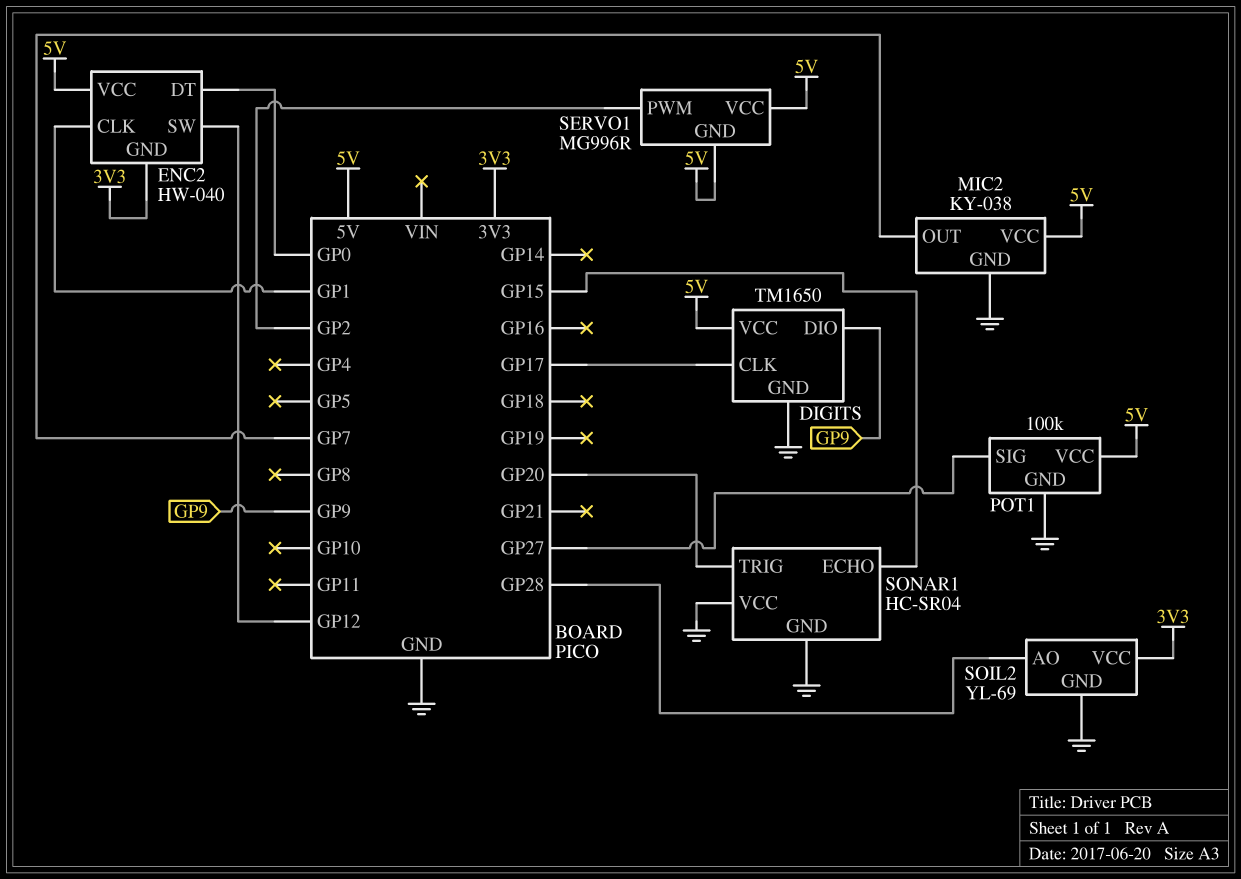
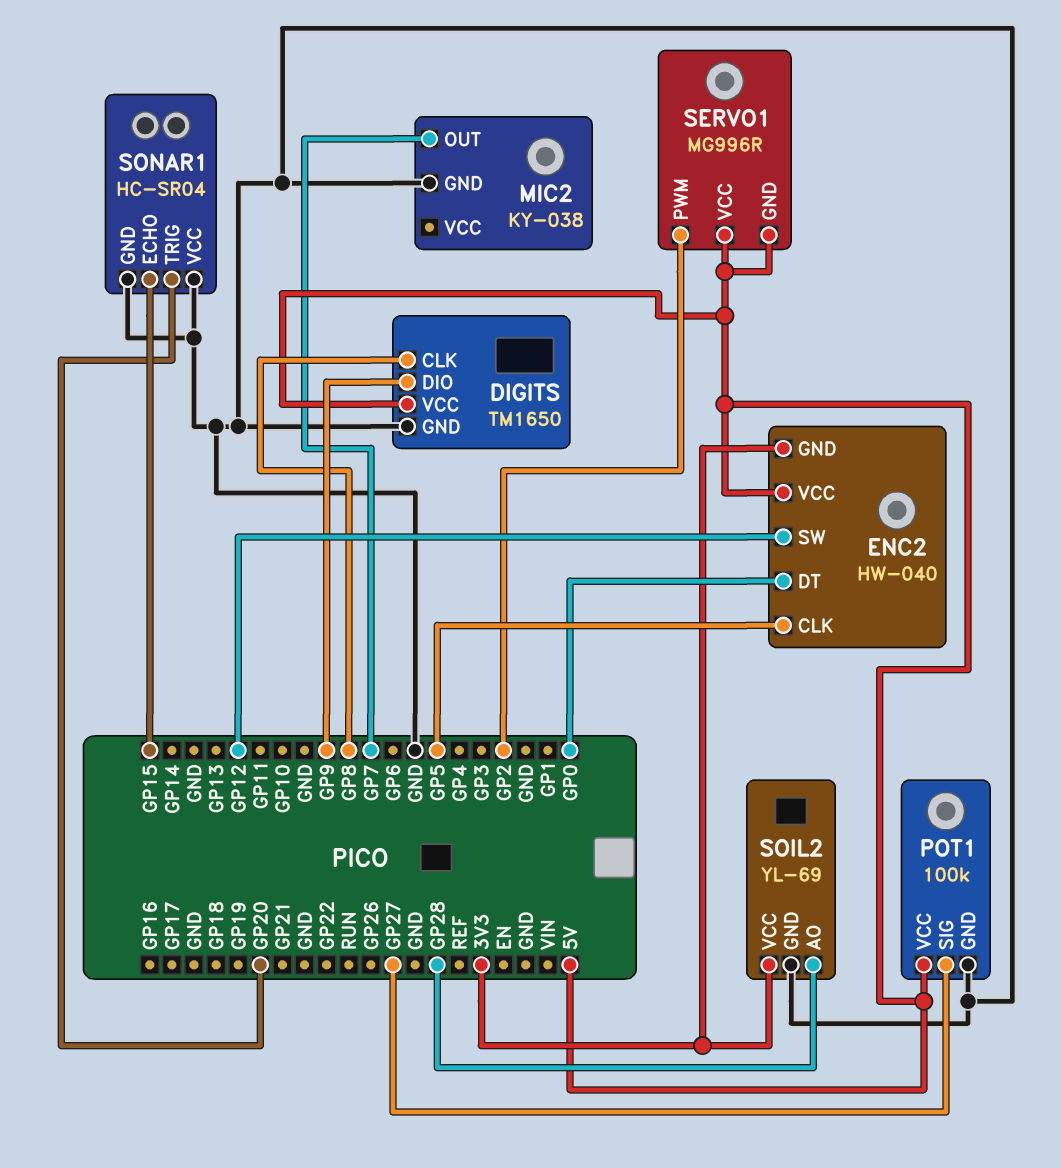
DIGITS pin CLK: GP17 -> GP8
ENC2 pin CLK: GP1 -> GP5
MIC2 pin VCC: 5V -> none

